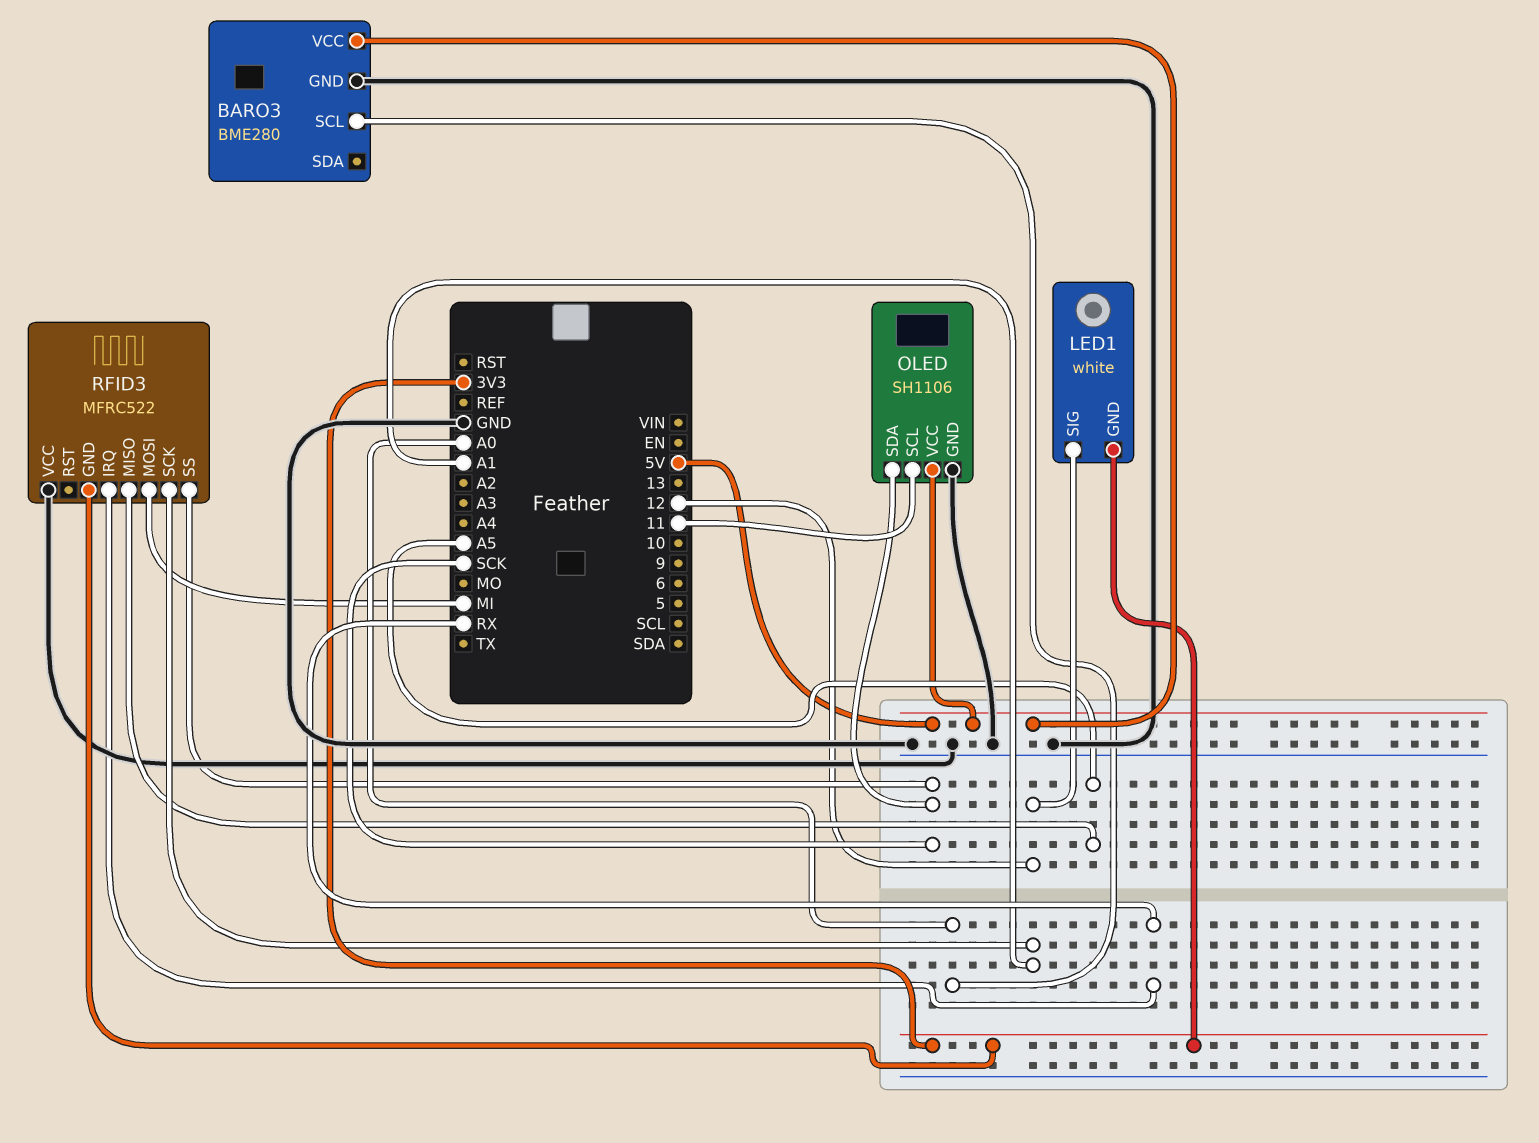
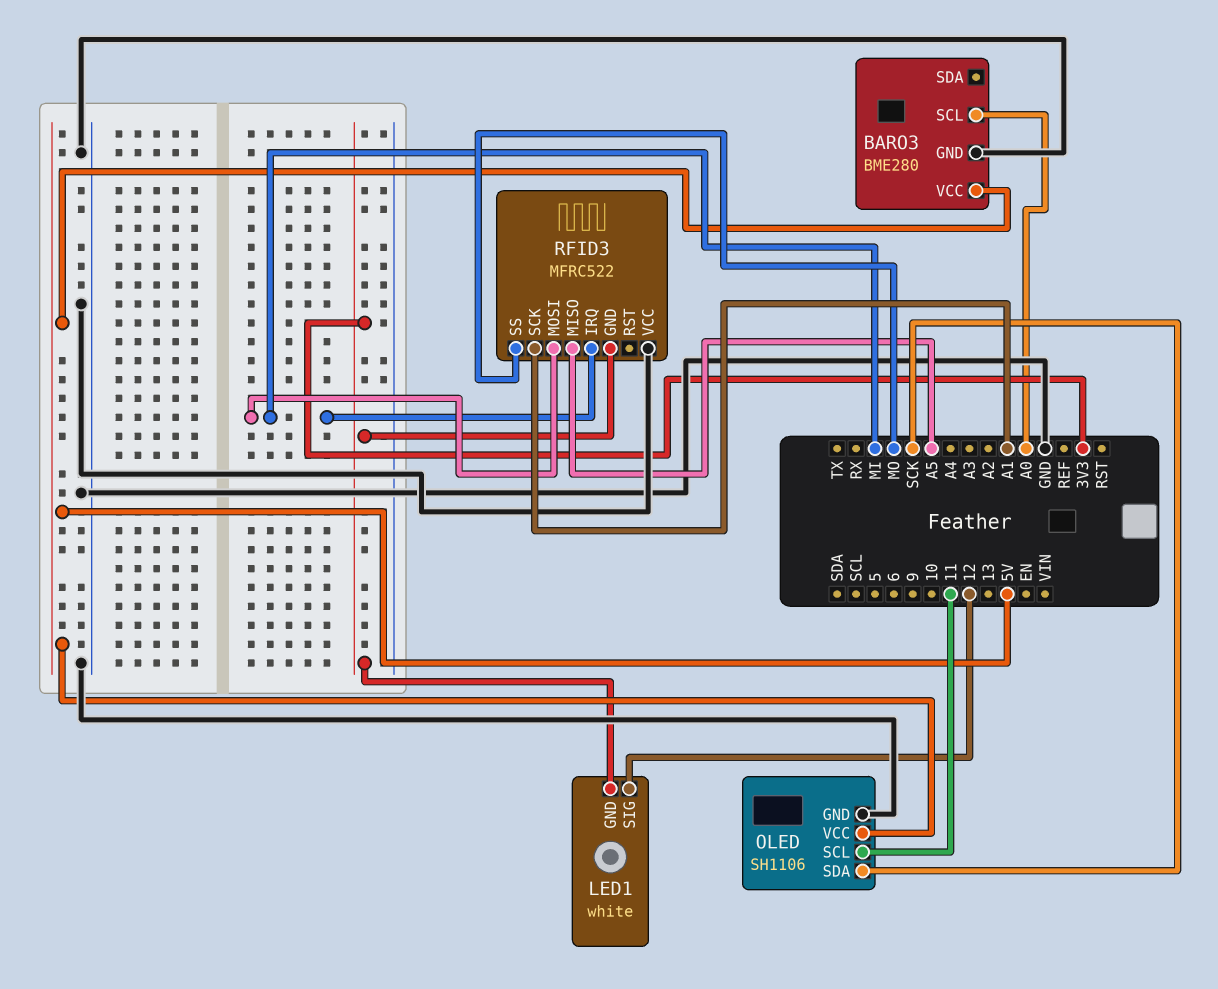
RFID3 pin IRQ: RX -> MI
RFID3 pin SS: SCK -> MO

